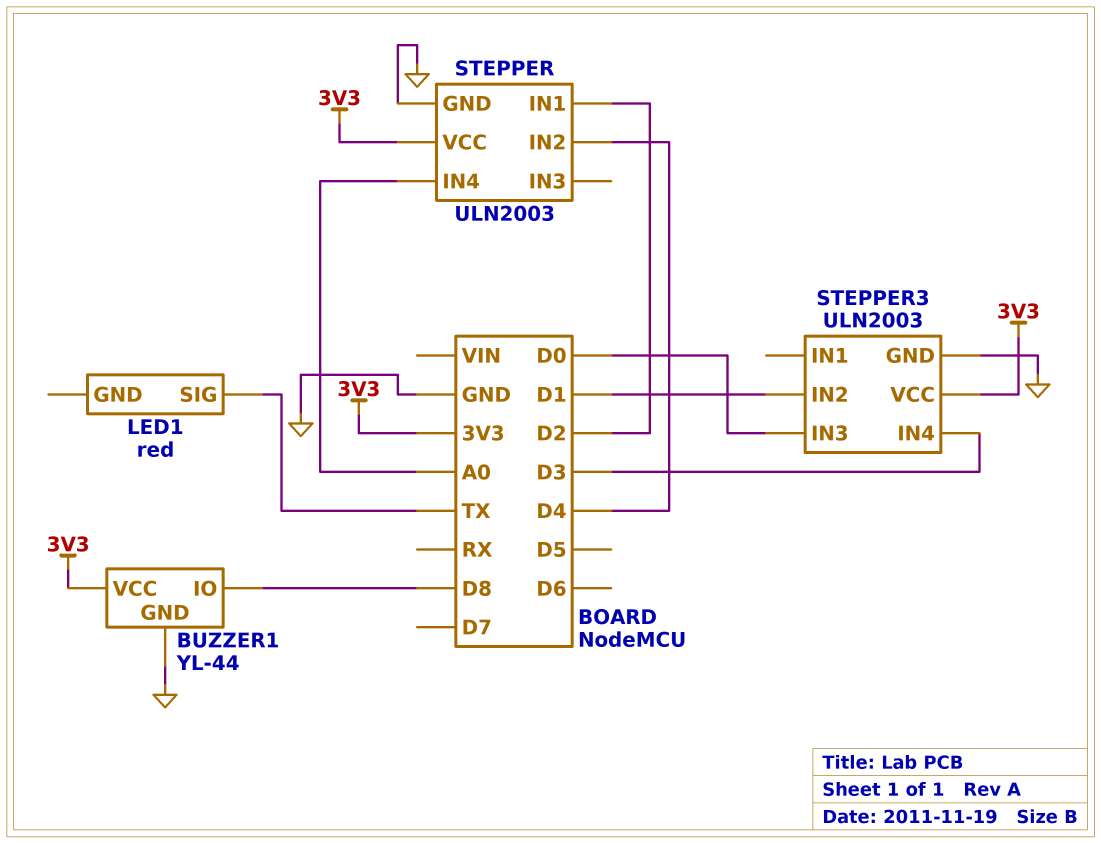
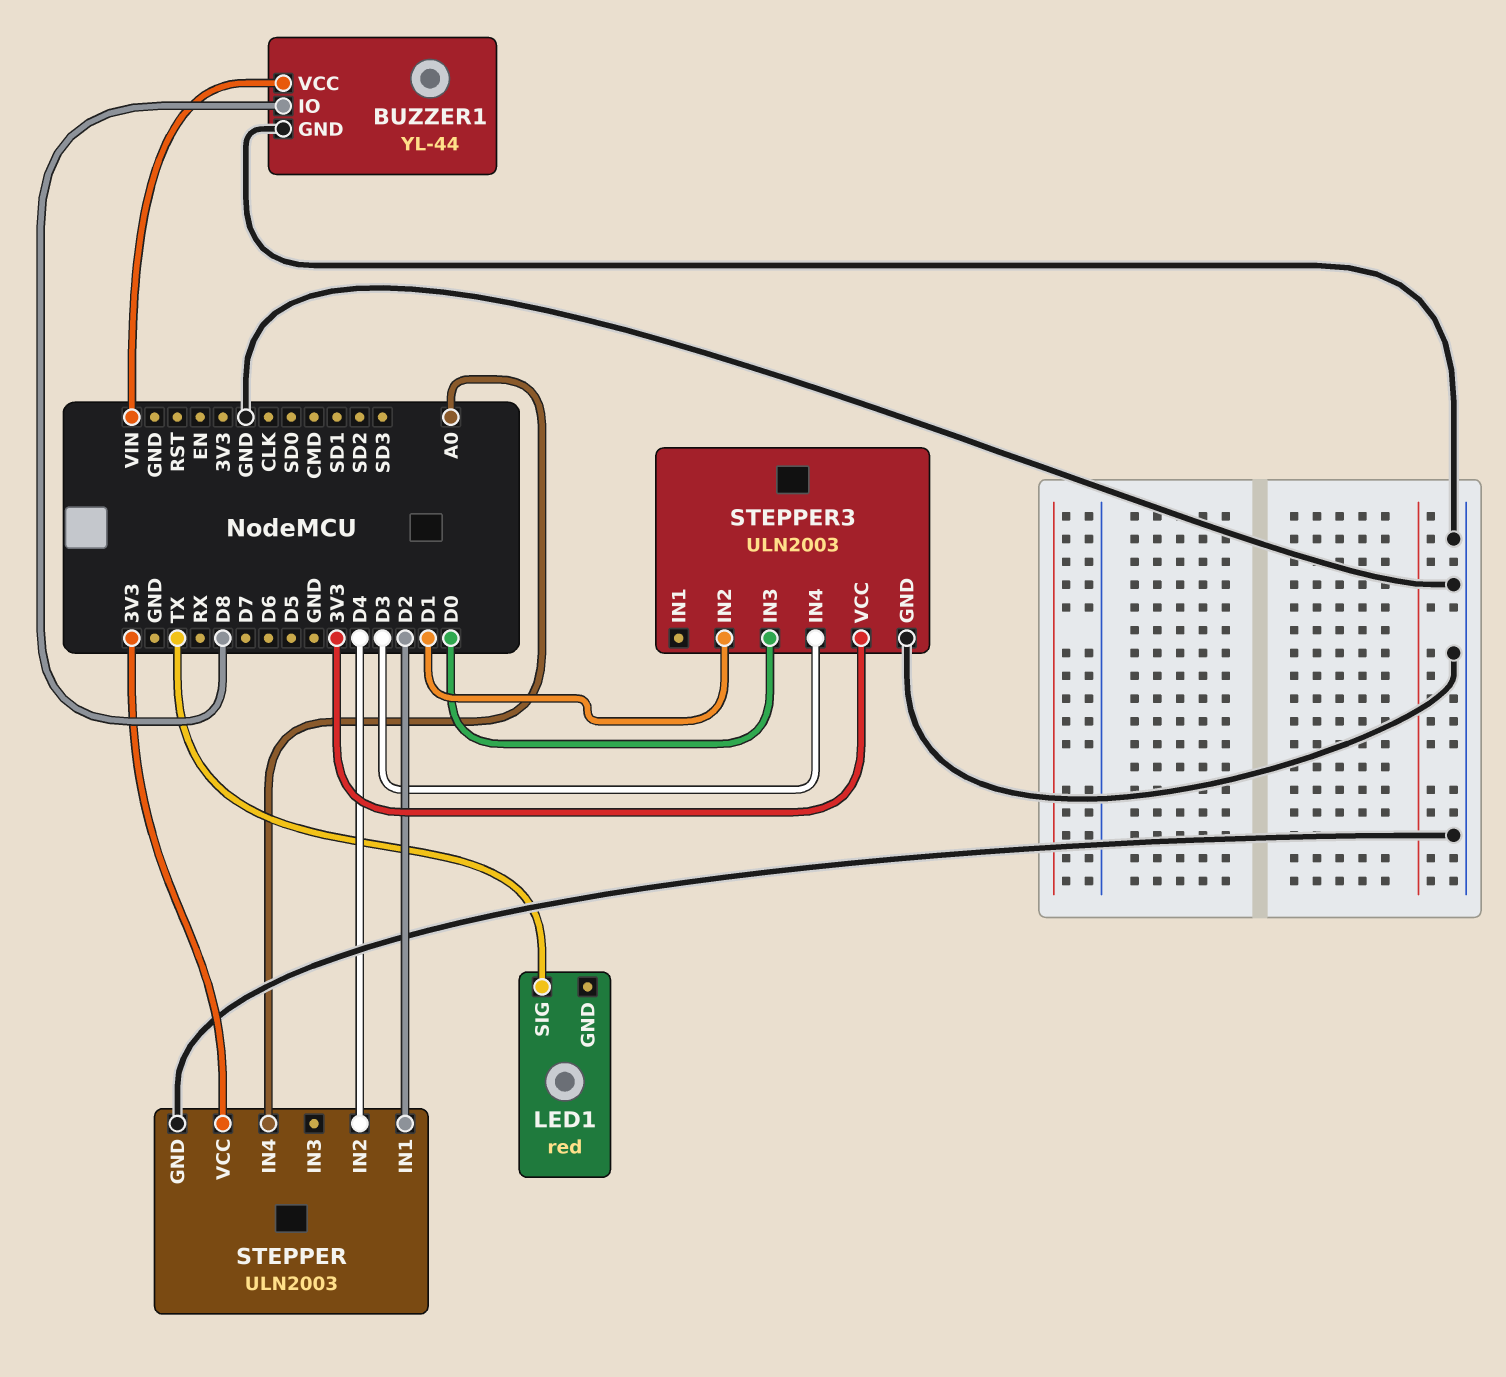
BUZZER1 pin VCC: 3V3 -> VIN

